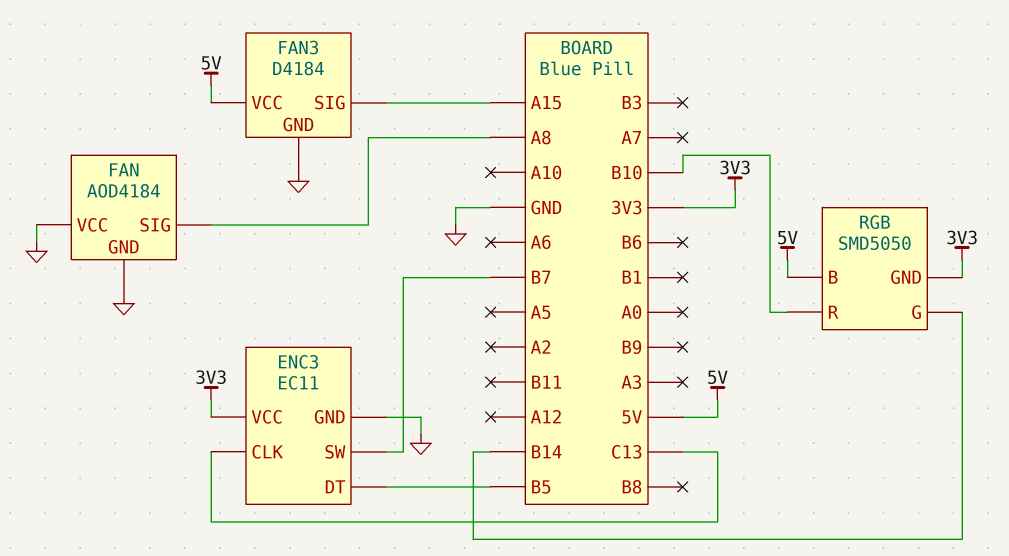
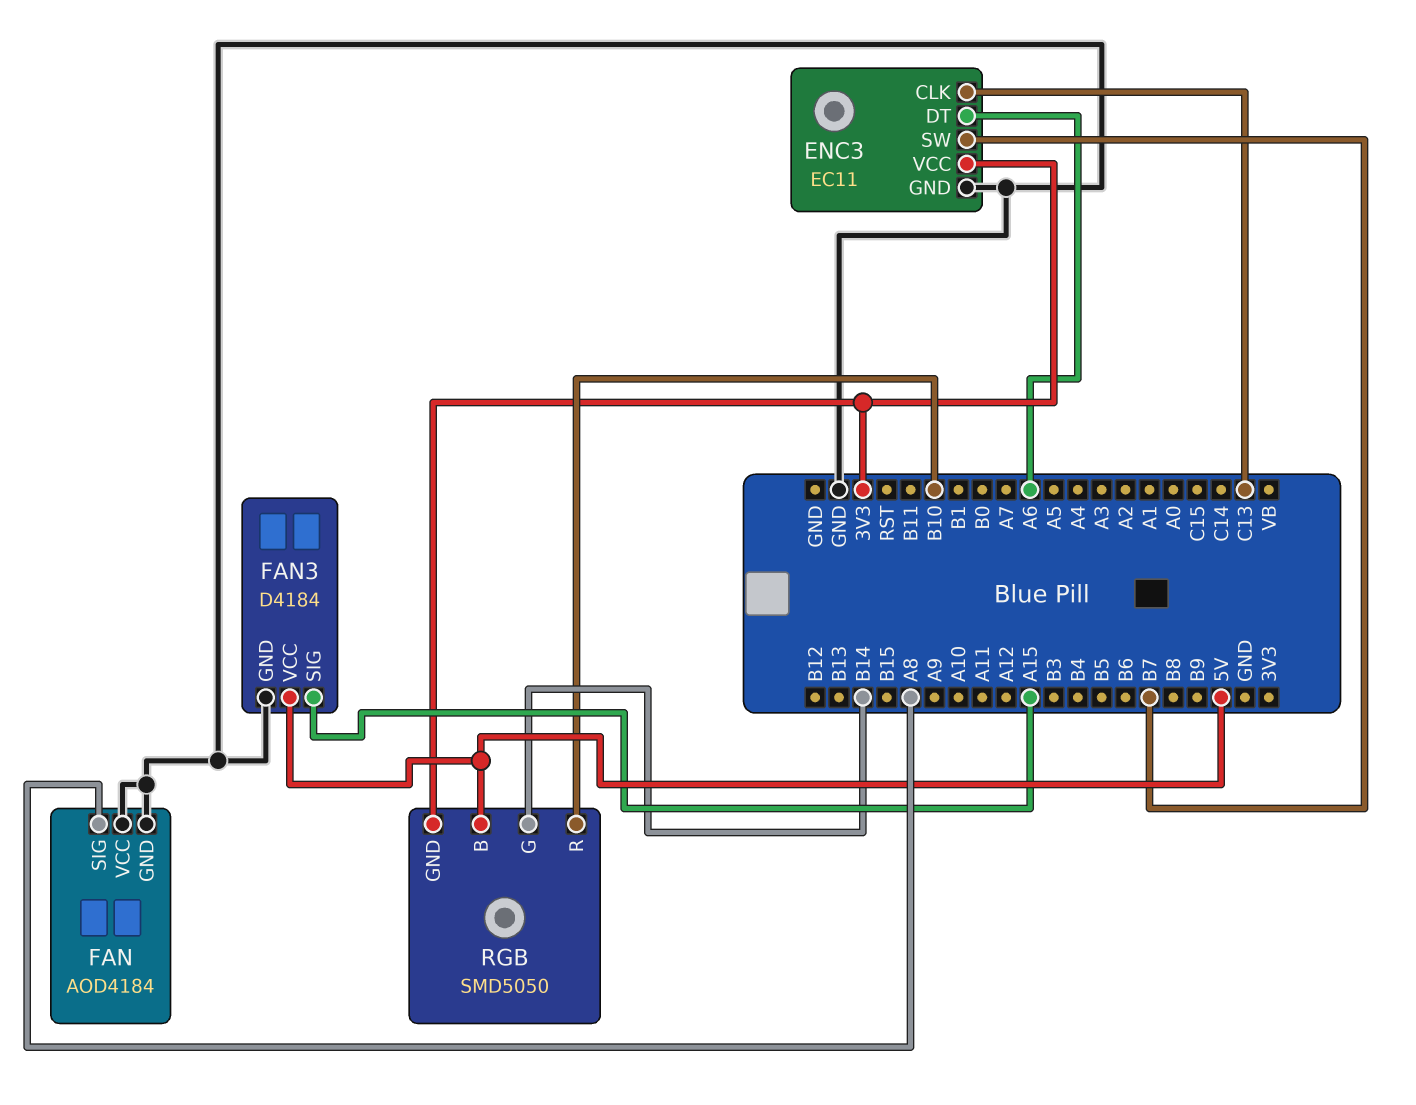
ENC3 pin DT: B5 -> A6

